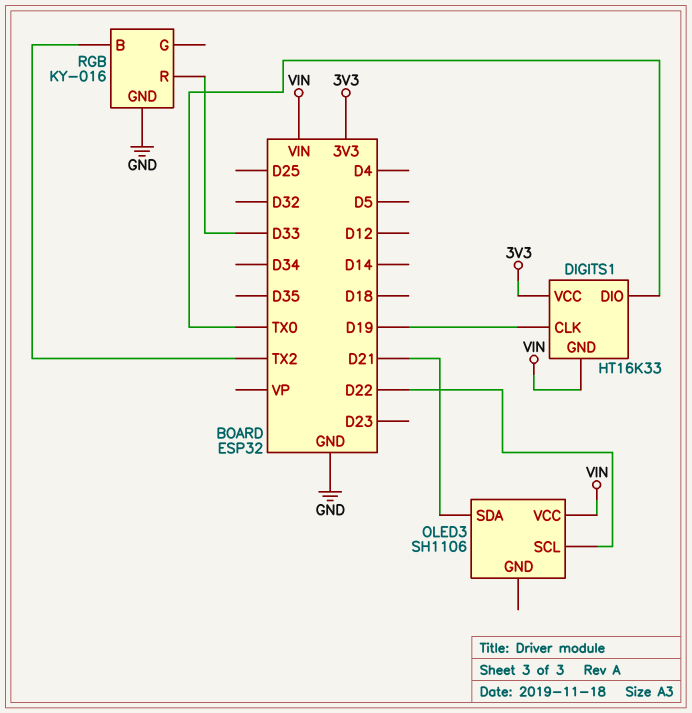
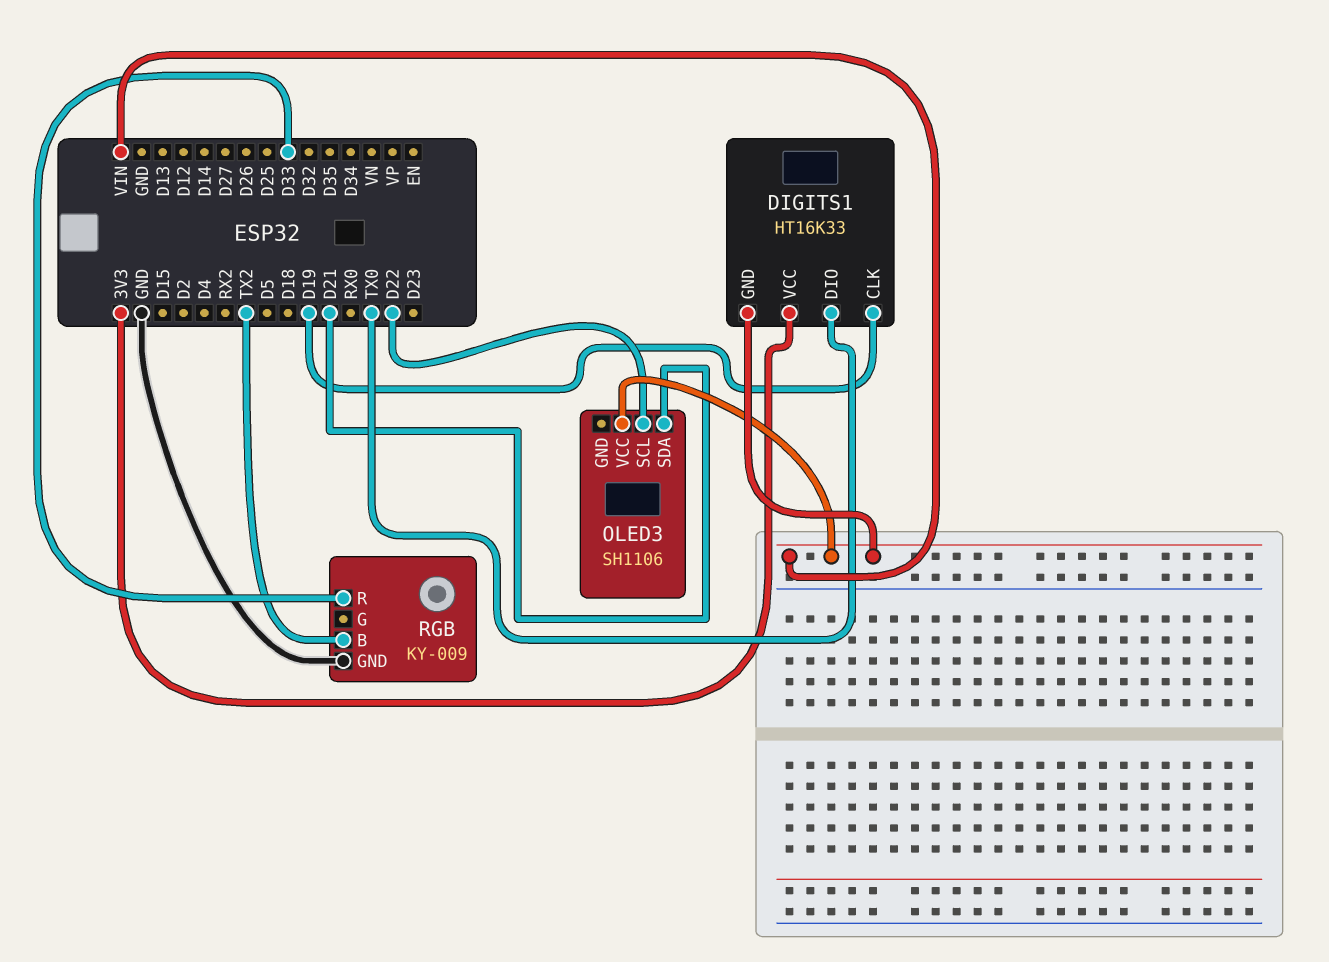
RGB: KY-016 -> KY-009

